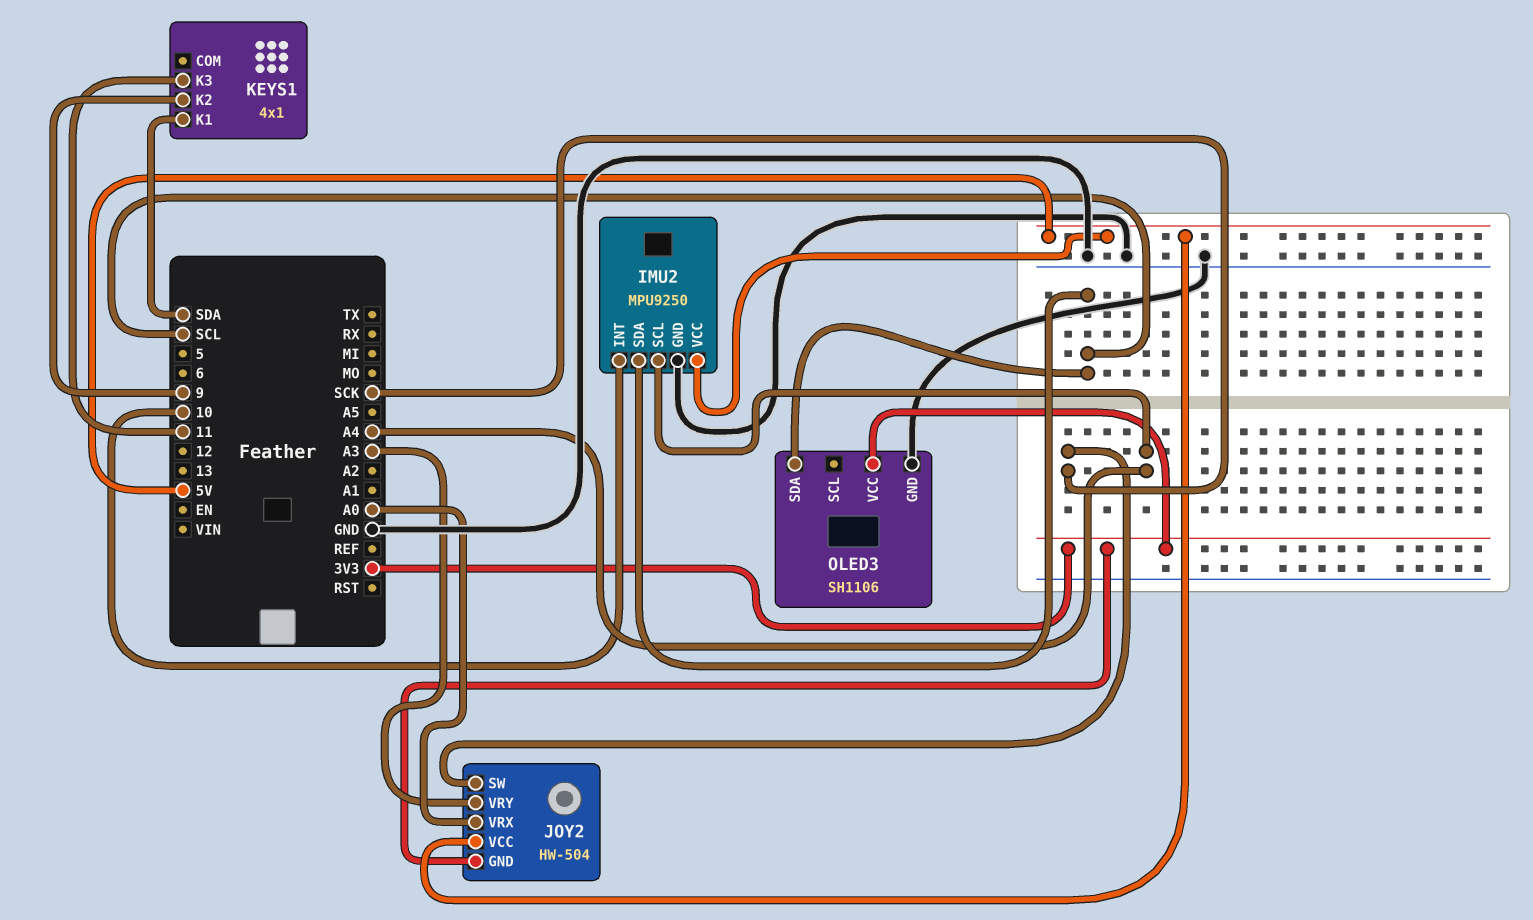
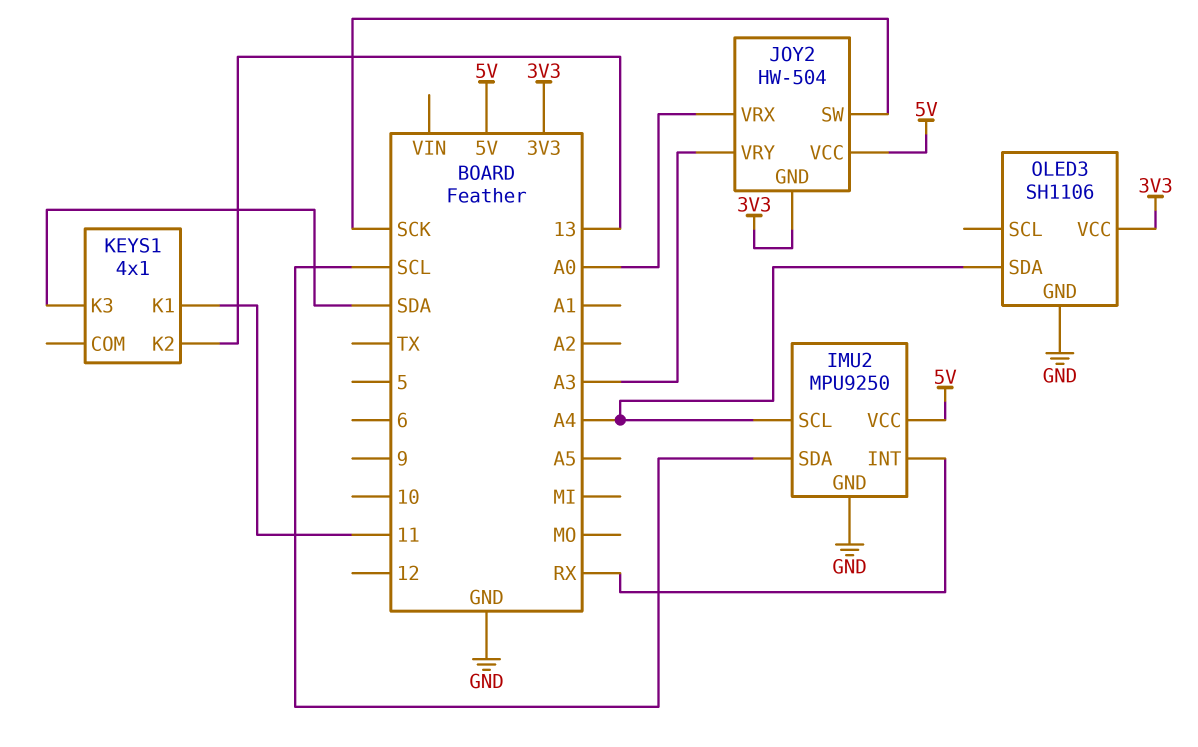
IMU2 pin INT: 10 -> RX
KEYS1 pin K1: SDA -> 11
KEYS1 pin K2: 9 -> 13
KEYS1 pin K3: 11 -> SDA
OLED3 pin SDA: SCL -> A4

